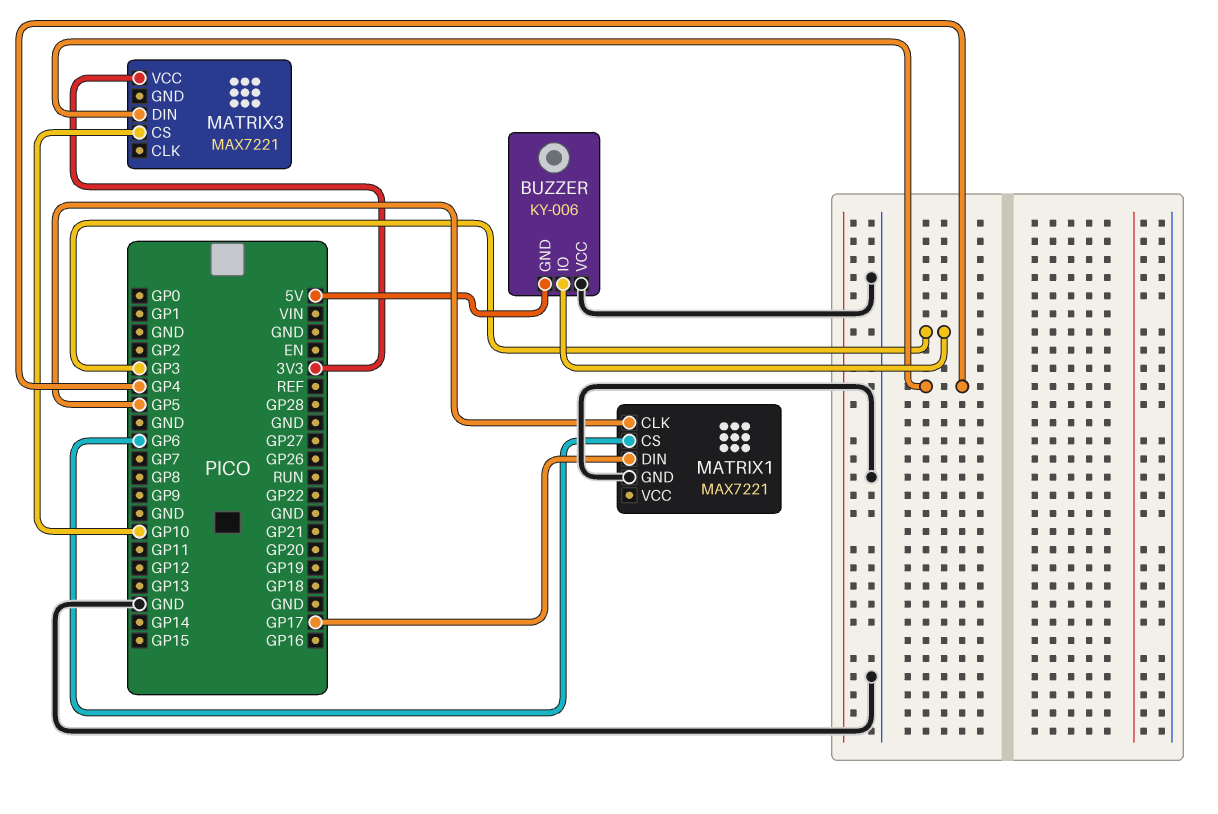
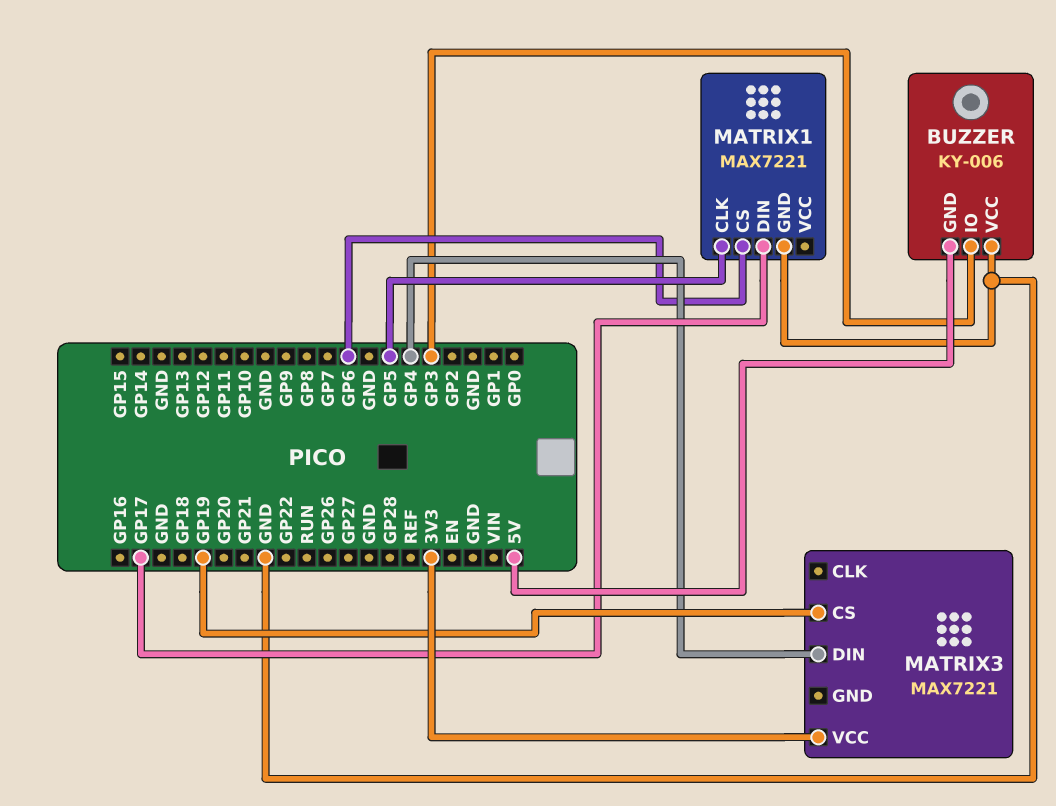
MATRIX3 pin CS: GP10 -> GP19

